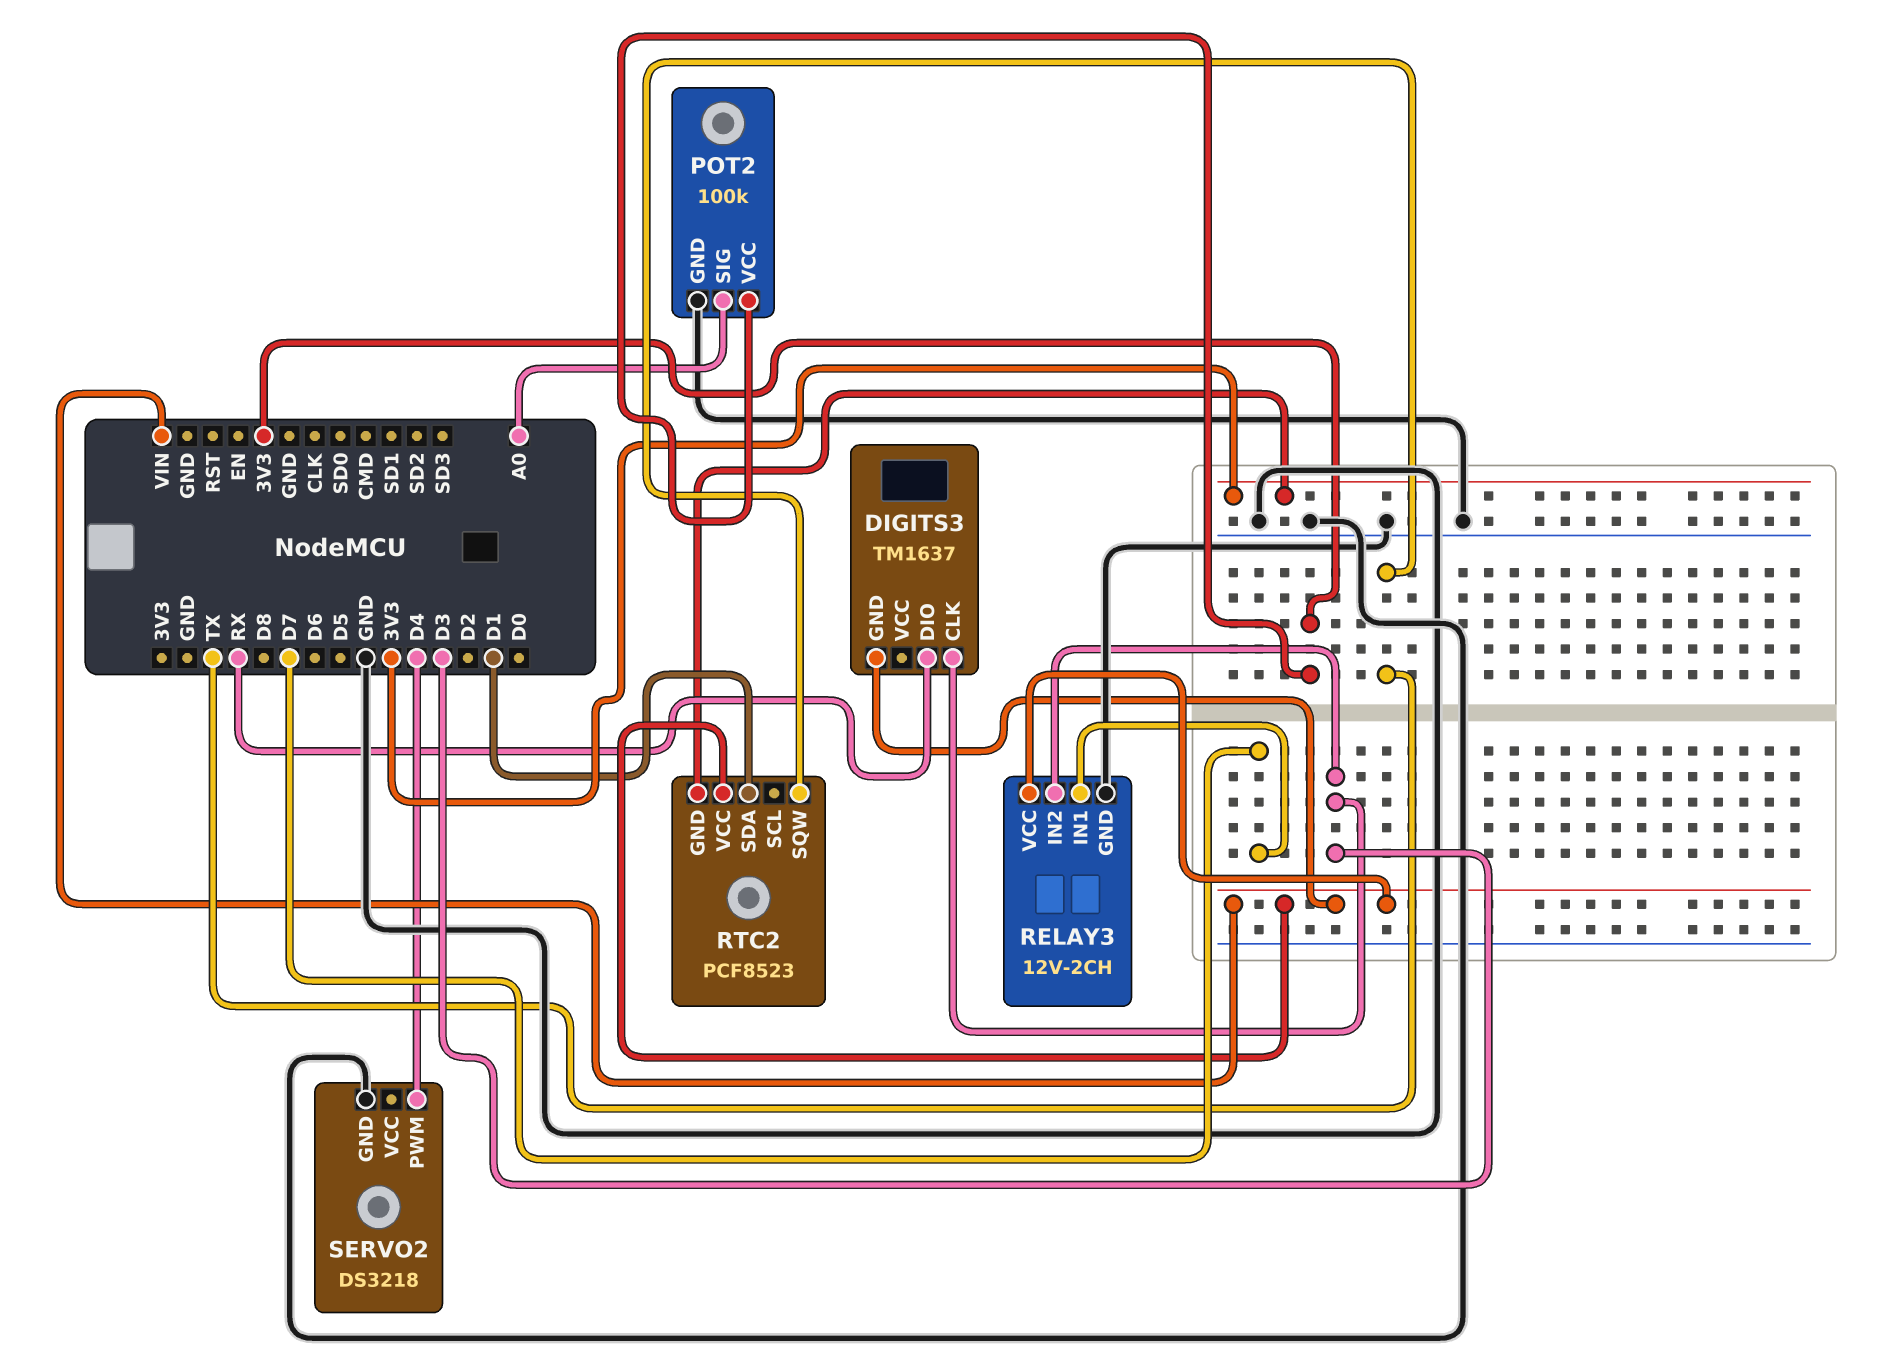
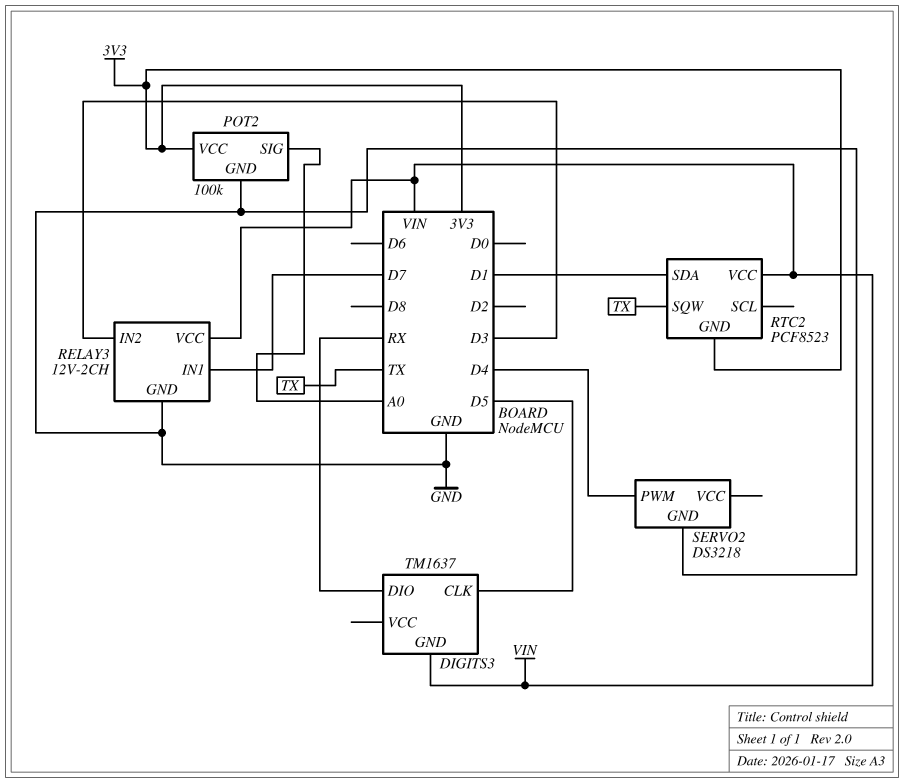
DIGITS3 pin CLK: D3 -> D5

